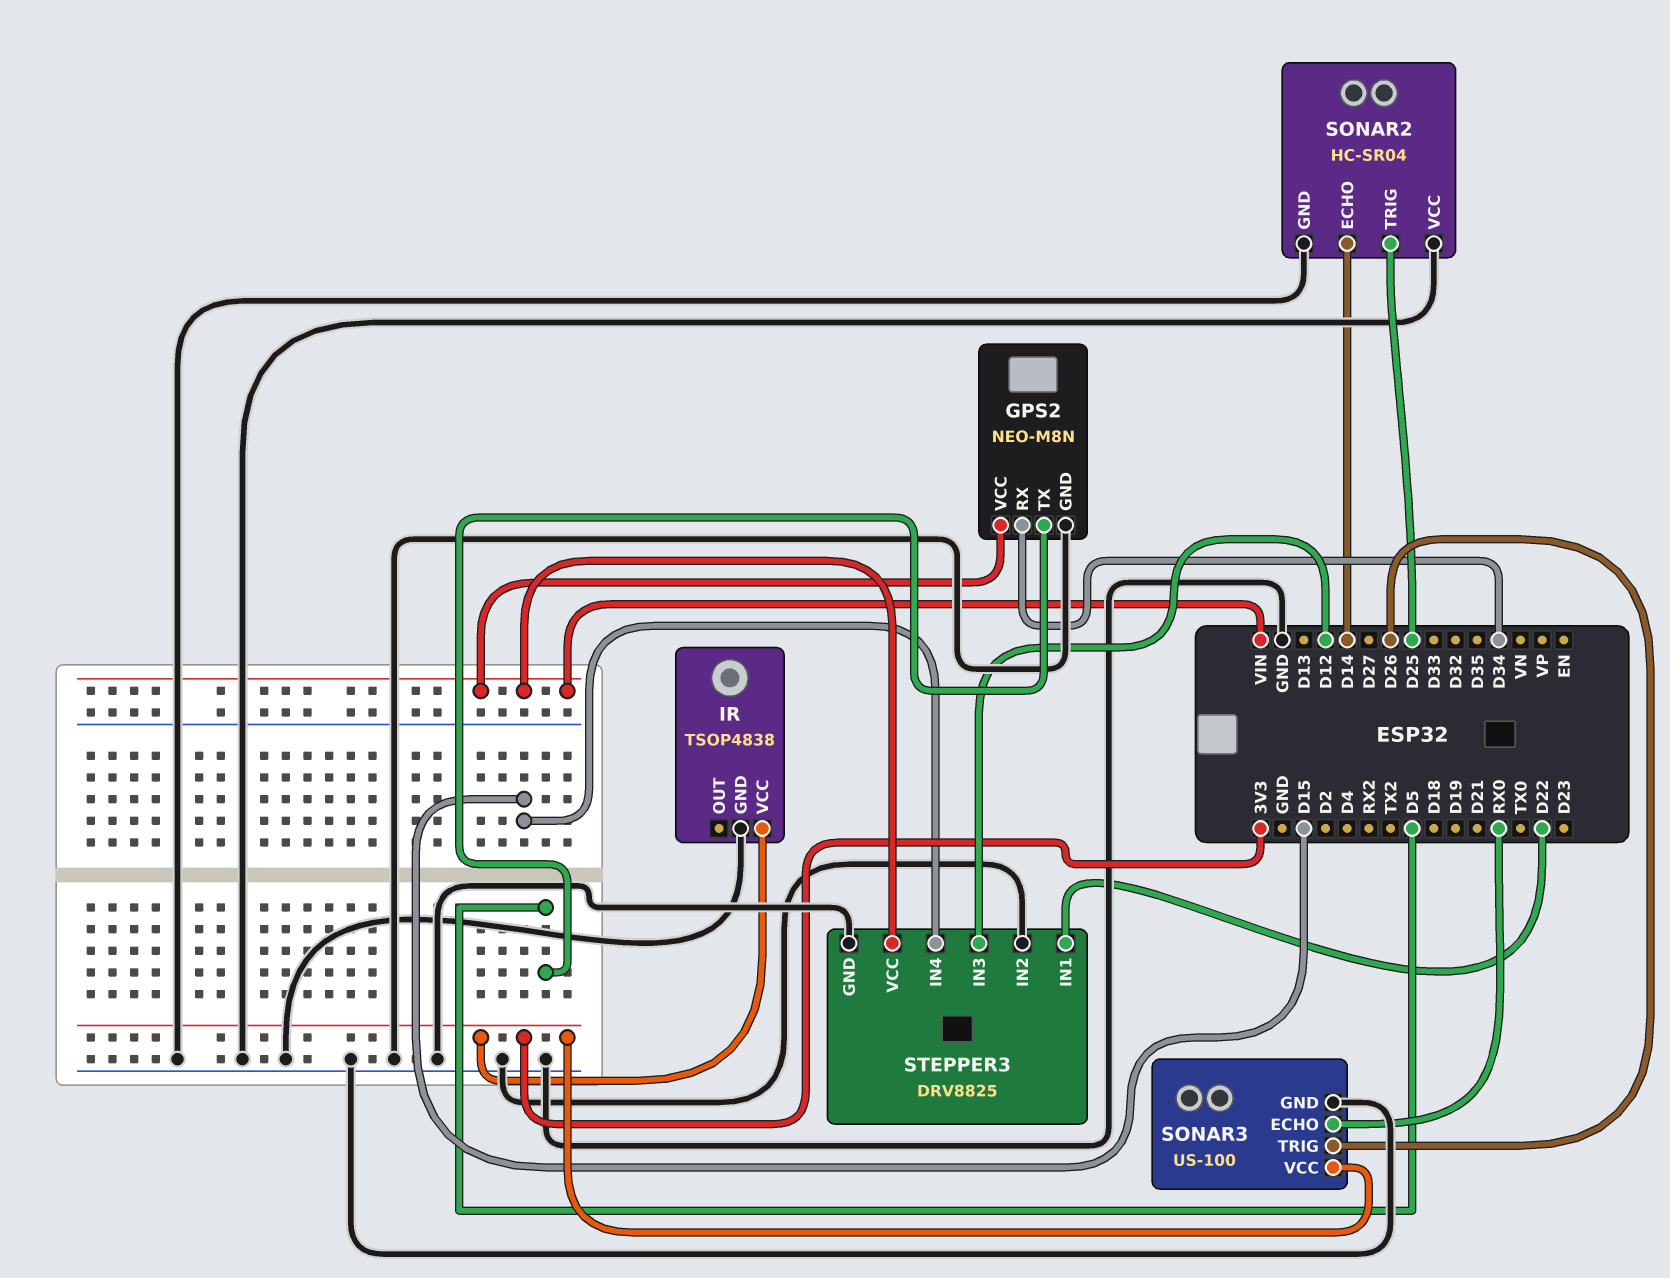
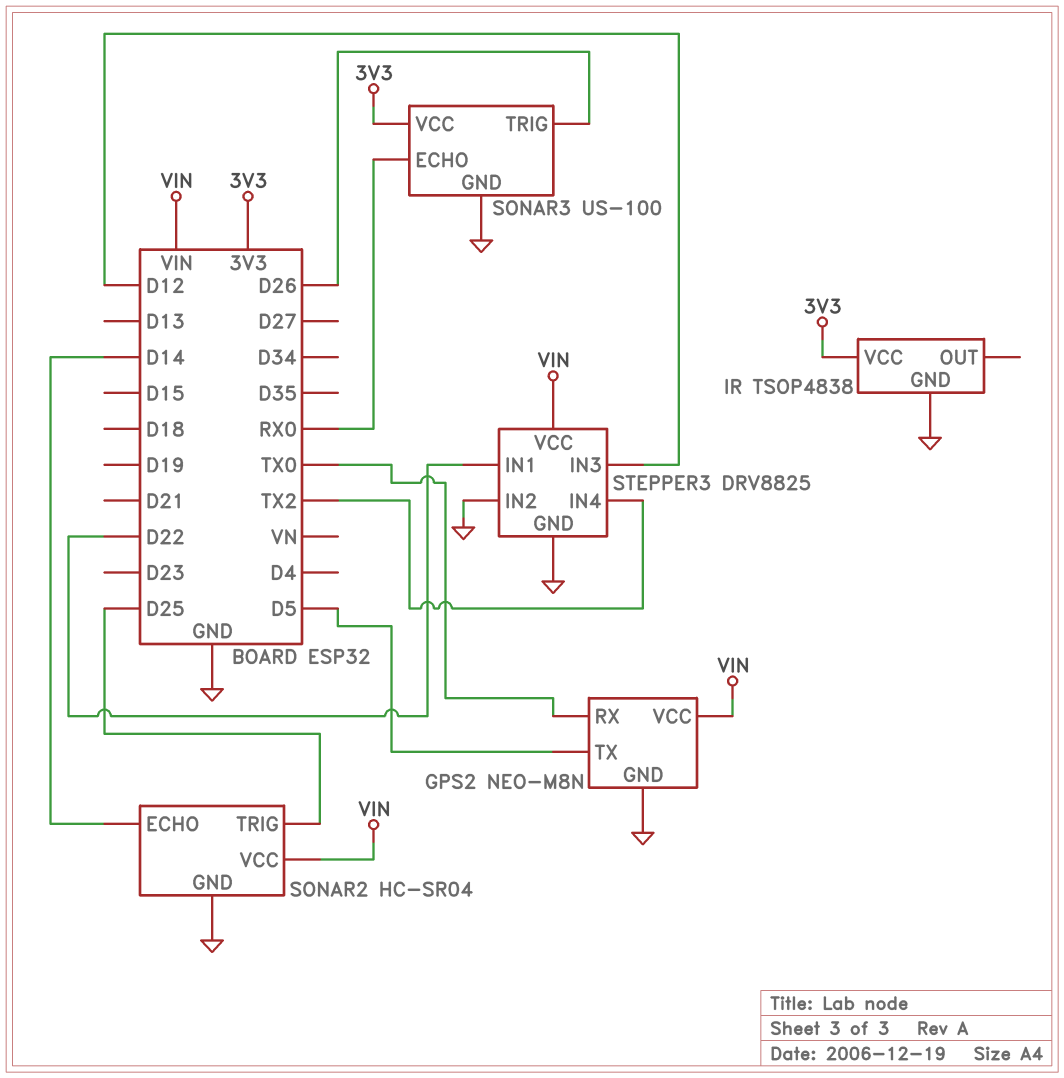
GPS2 pin RX: D34 -> TX0
SONAR2 pin VCC: GND -> VIN
STEPPER3 pin IN4: D15 -> TX2

